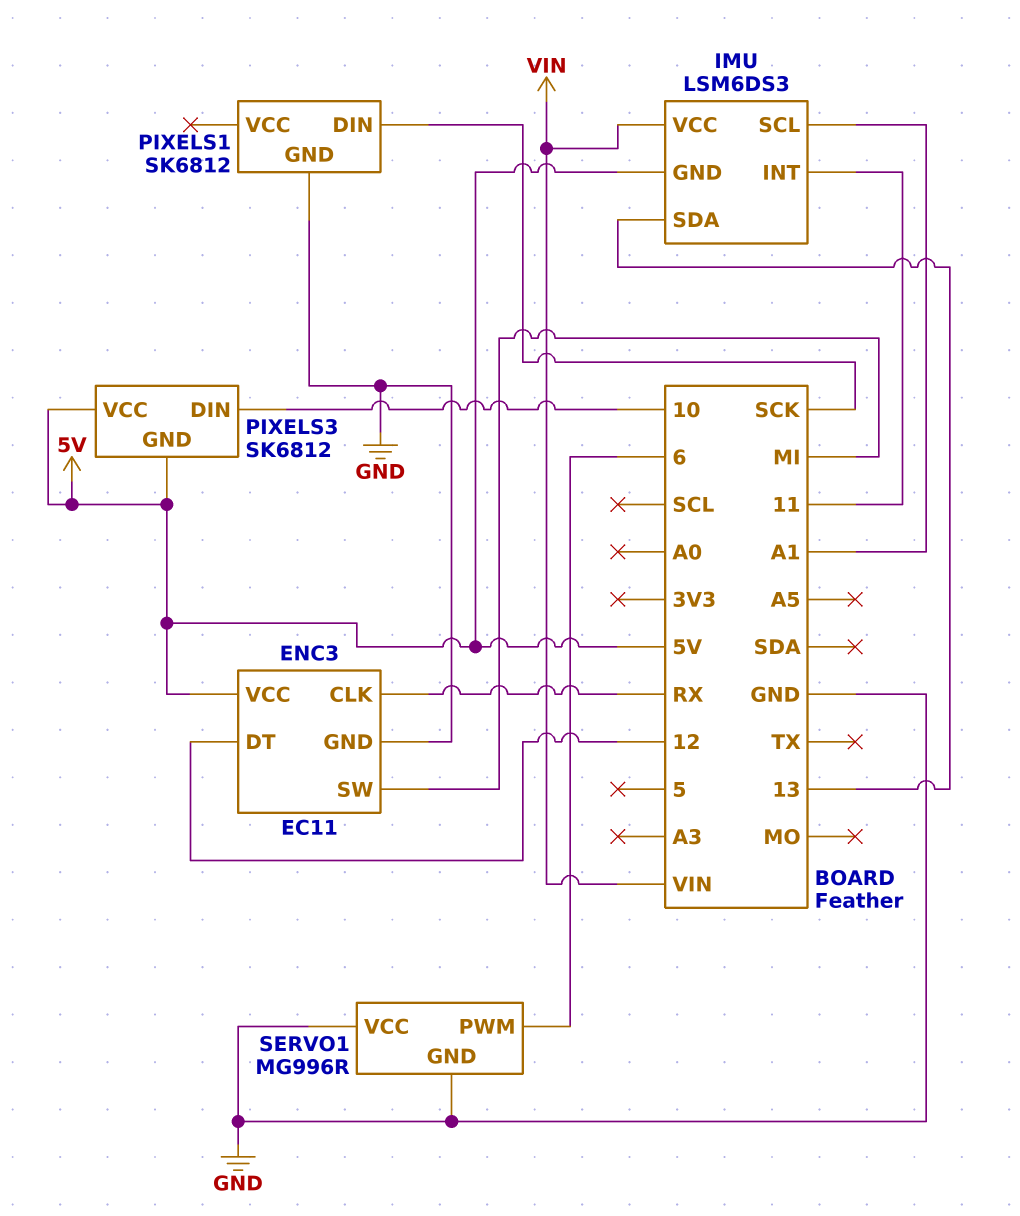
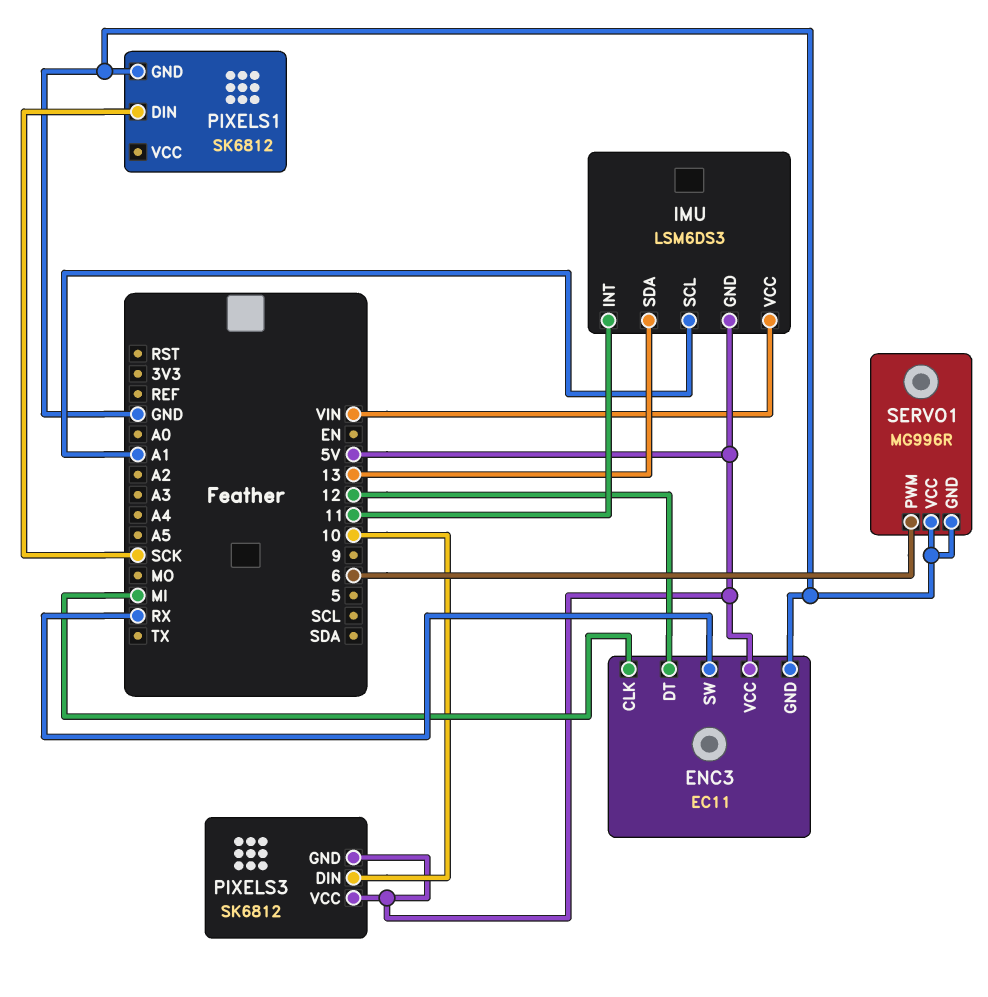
ENC3 pin CLK: RX -> MI
ENC3 pin SW: MI -> RX

